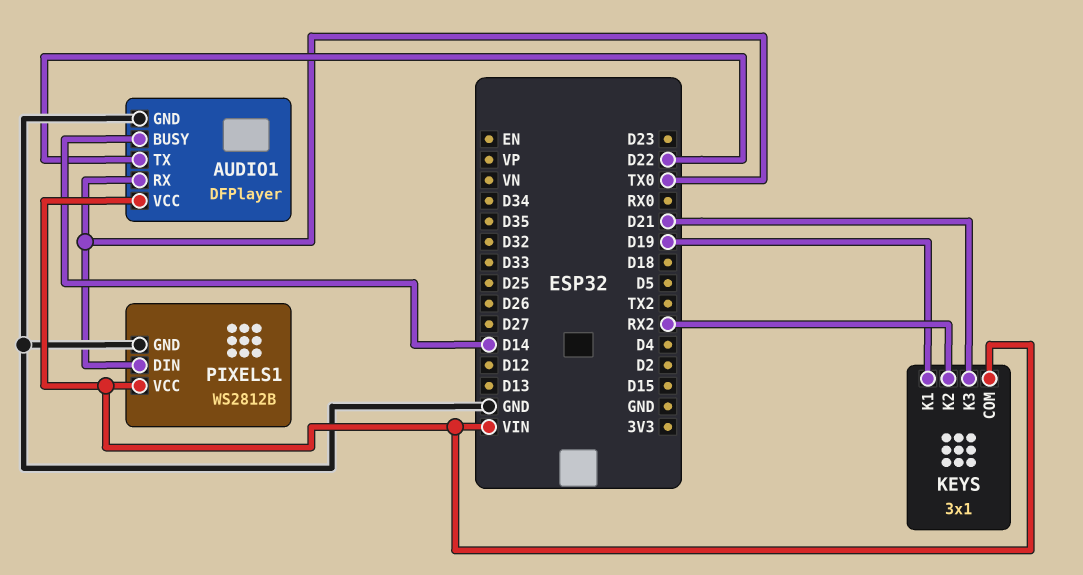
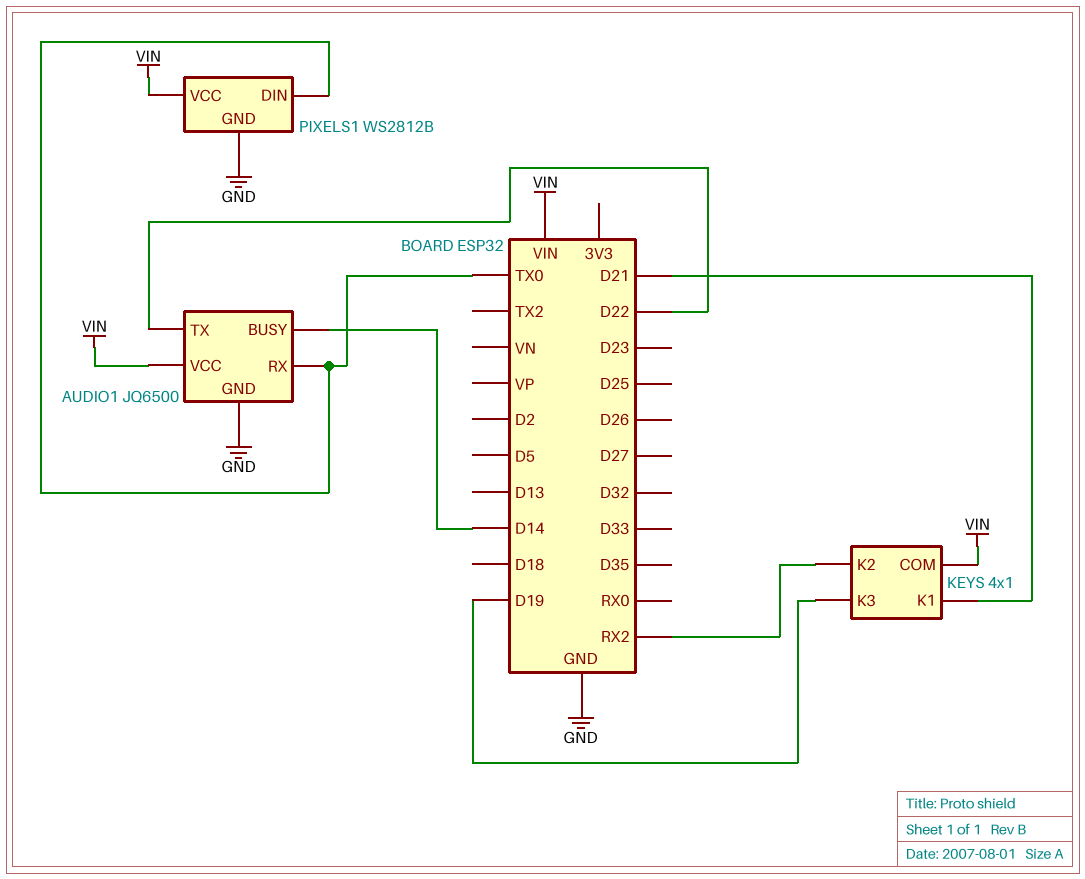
AUDIO1: DFPlayer -> JQ6500
KEYS: 3x1 -> 4x1
KEYS pin K1: D19 -> D21
KEYS pin K3: D21 -> D19

